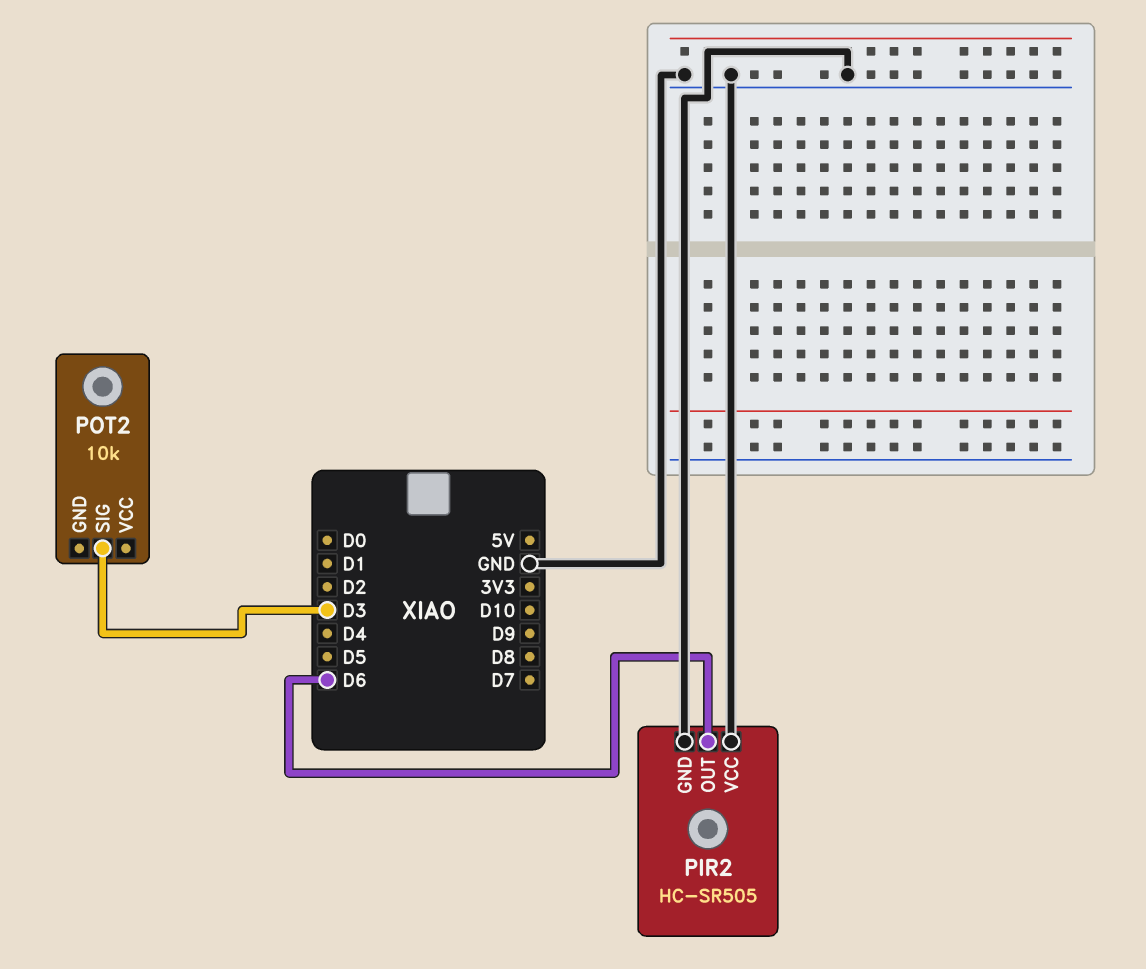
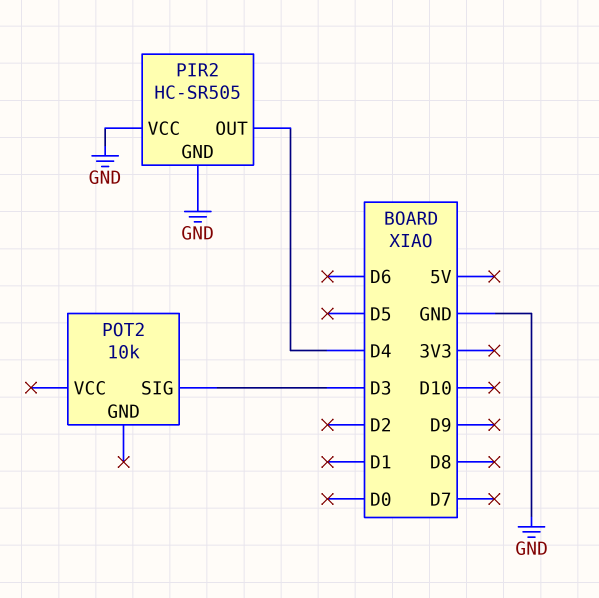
PIR2 pin OUT: D6 -> D4

